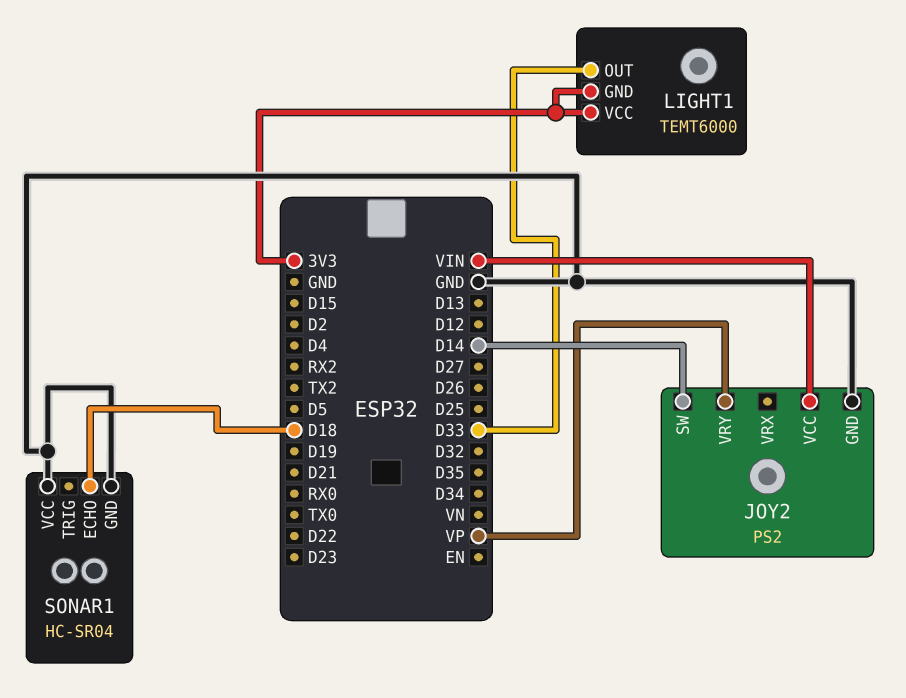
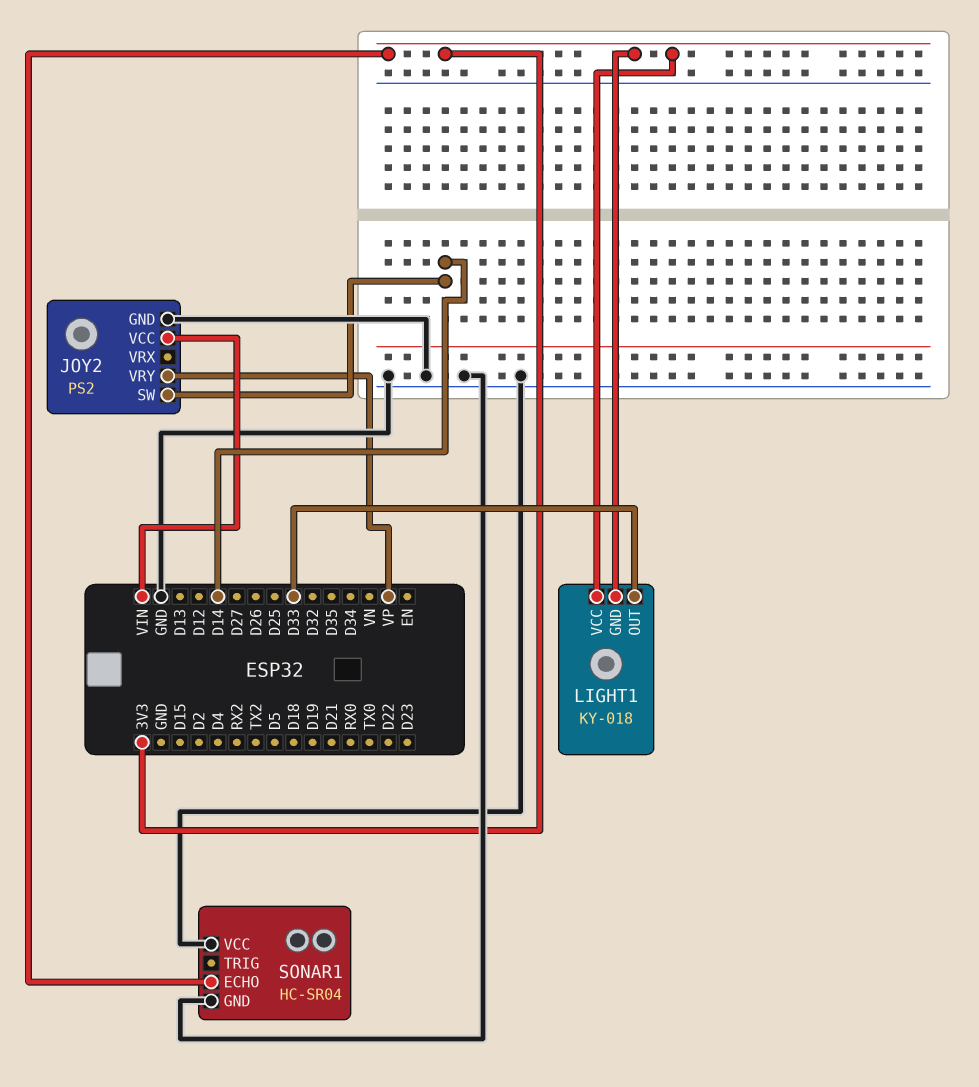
LIGHT1: TEMT6000 -> KY-018
SONAR1 pin ECHO: D18 -> 3V3

